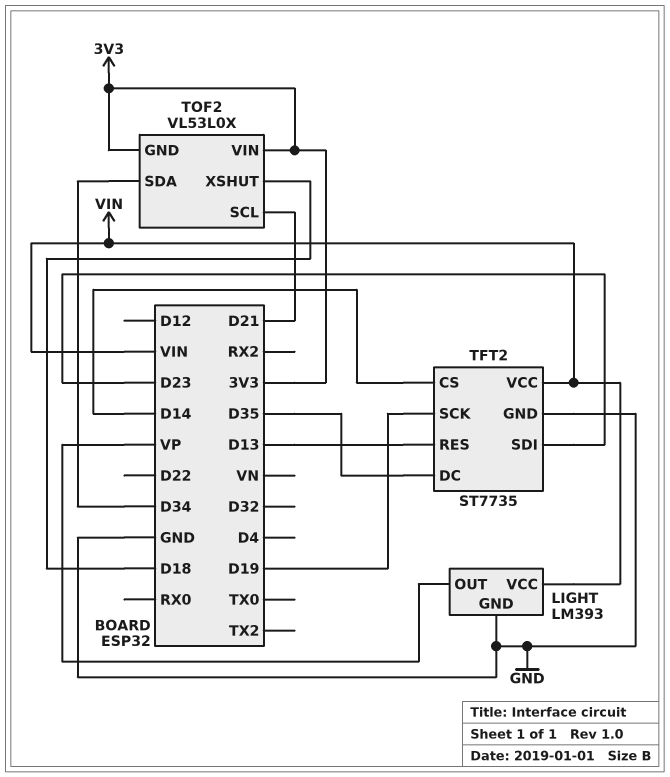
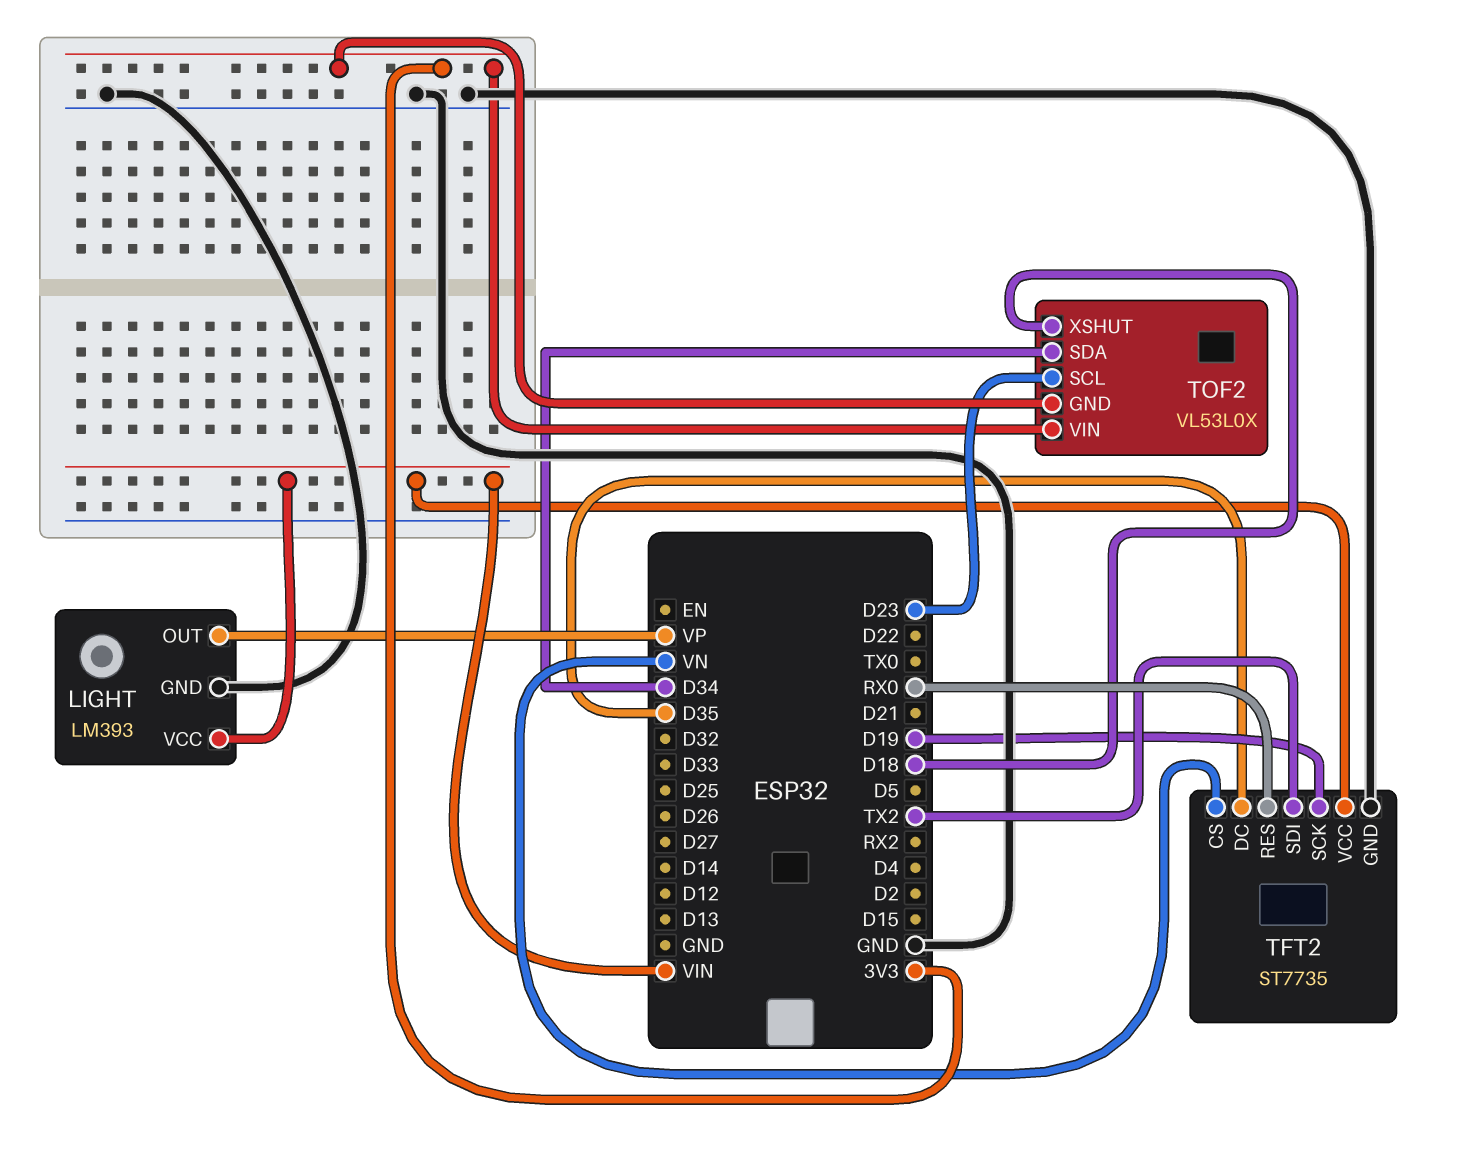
TFT2 pin CS: D14 -> VN
TFT2 pin RES: D13 -> RX0
TFT2 pin SDI: D23 -> TX2
TOF2 pin SCL: D21 -> D23

